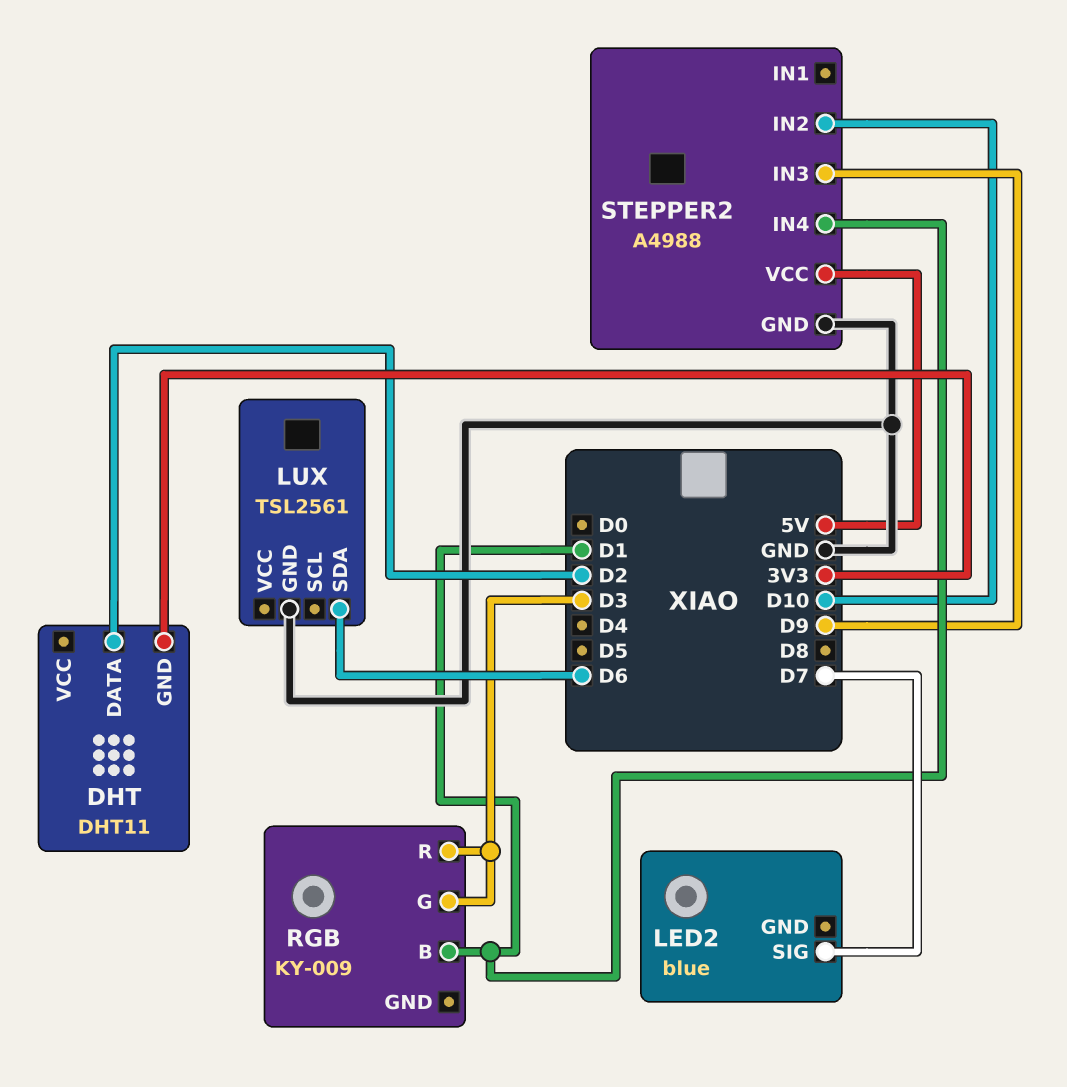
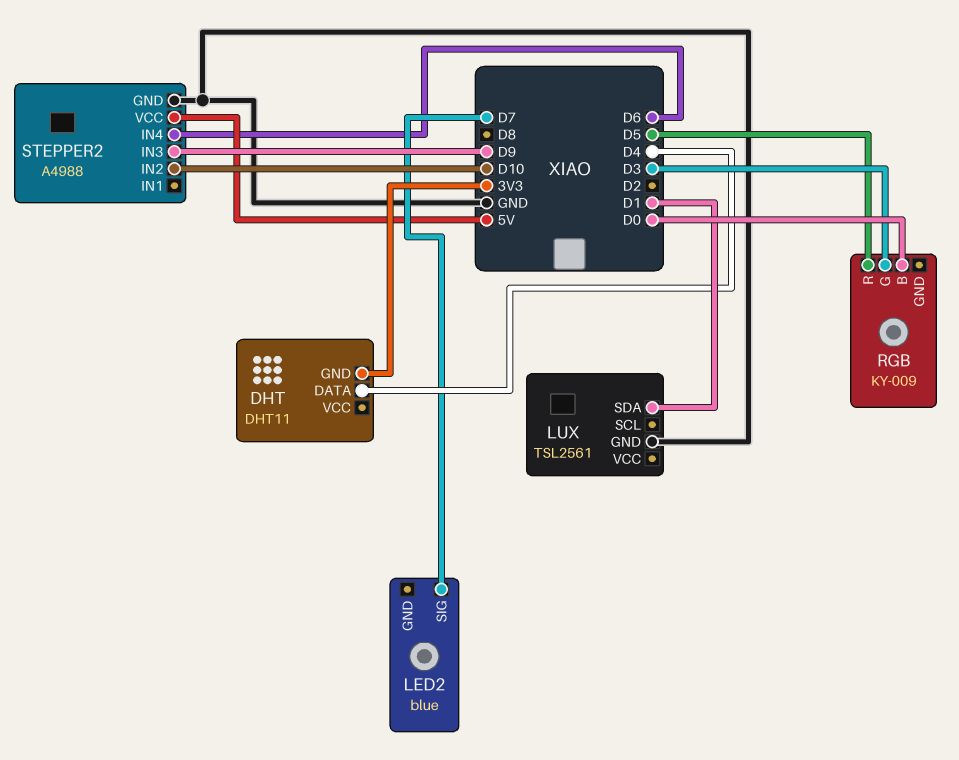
DHT pin DATA: D2 -> D4
LUX pin SDA: D6 -> D1
RGB pin B: D1 -> D0
RGB pin R: D3 -> D5
STEPPER2 pin IN4: D1 -> D6

